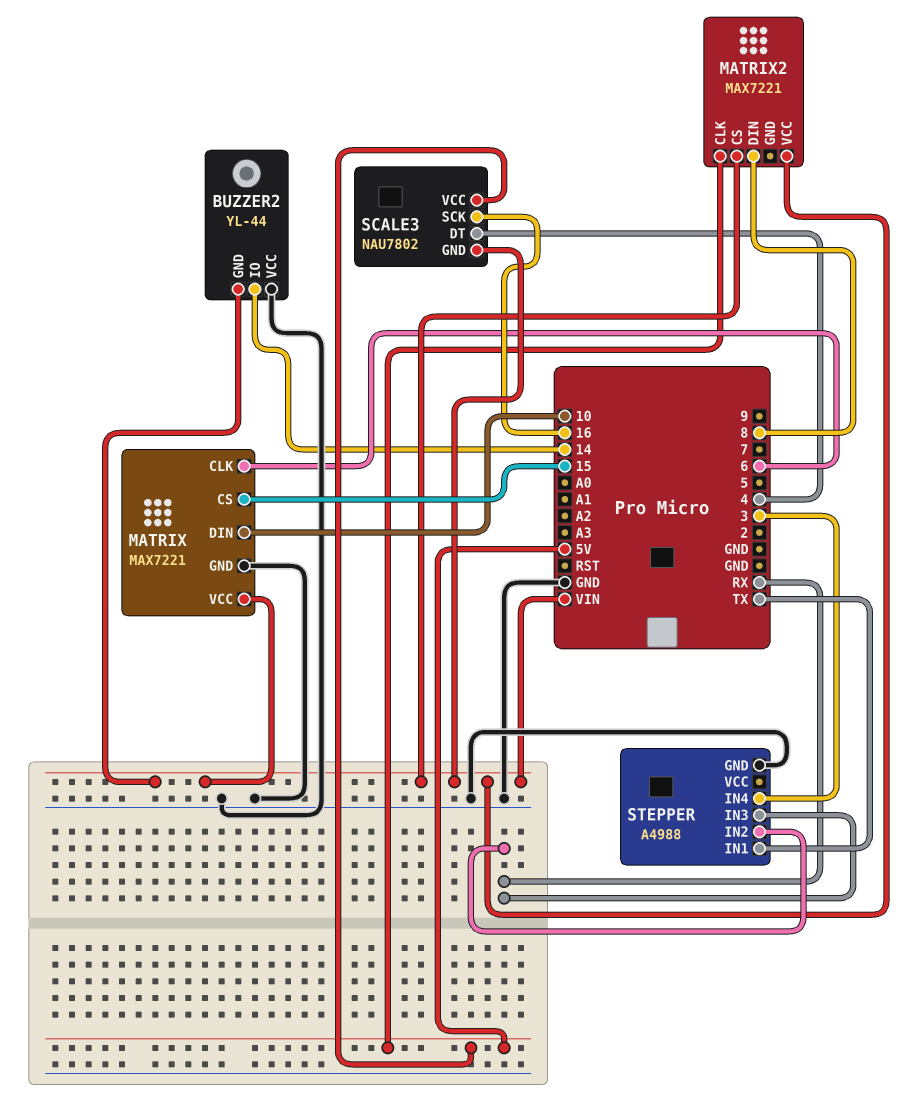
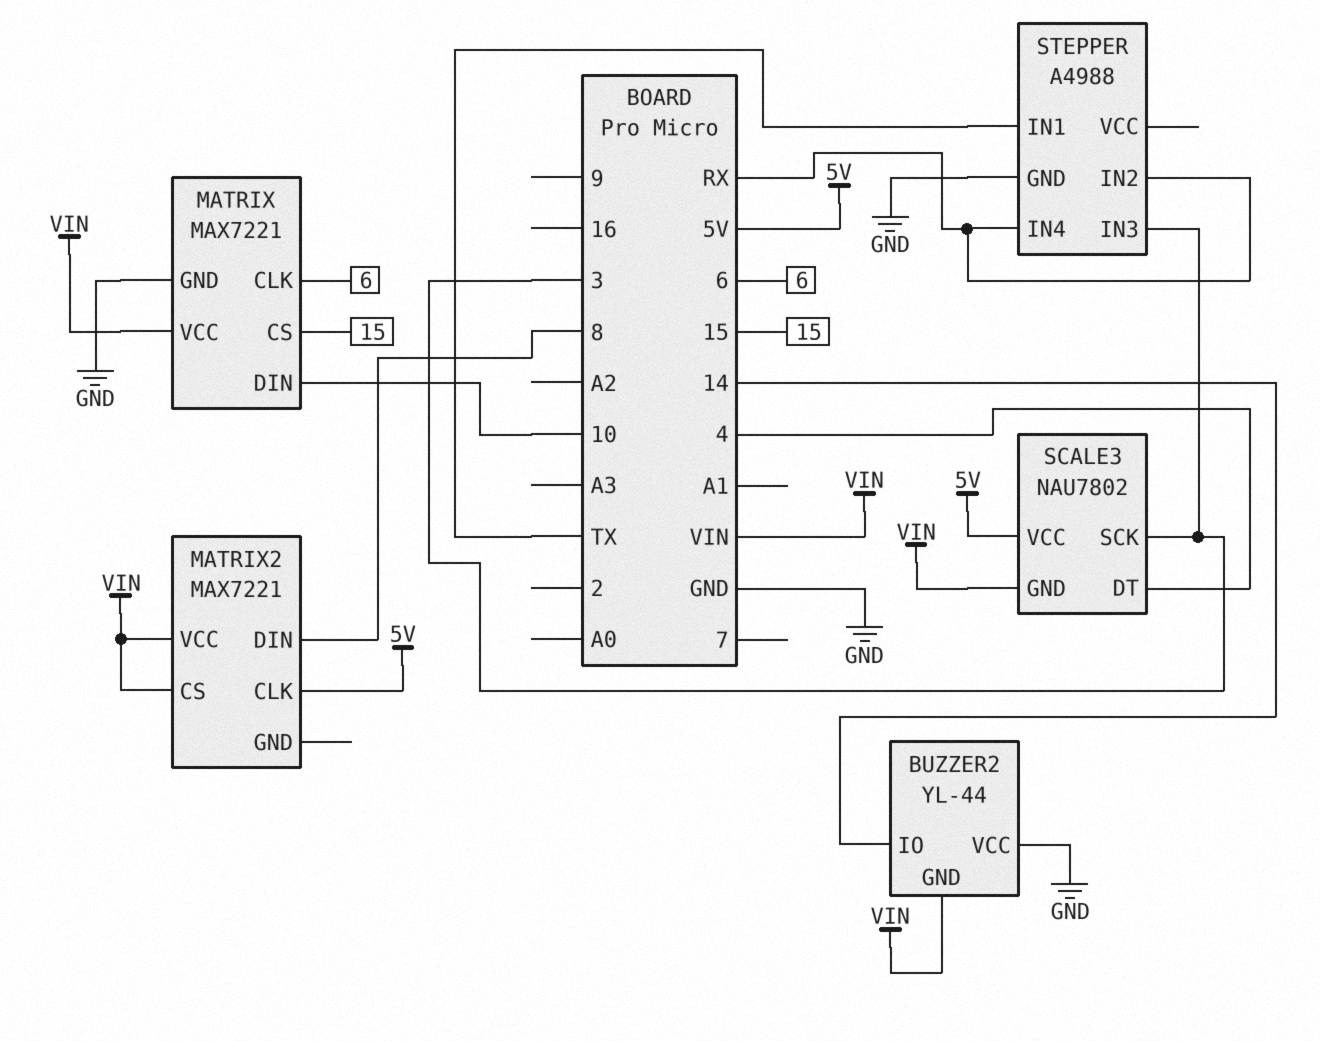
SCALE3 pin SCK: 16 -> 3
STEPPER pin IN3: RX -> 3
STEPPER pin IN4: 3 -> RX

